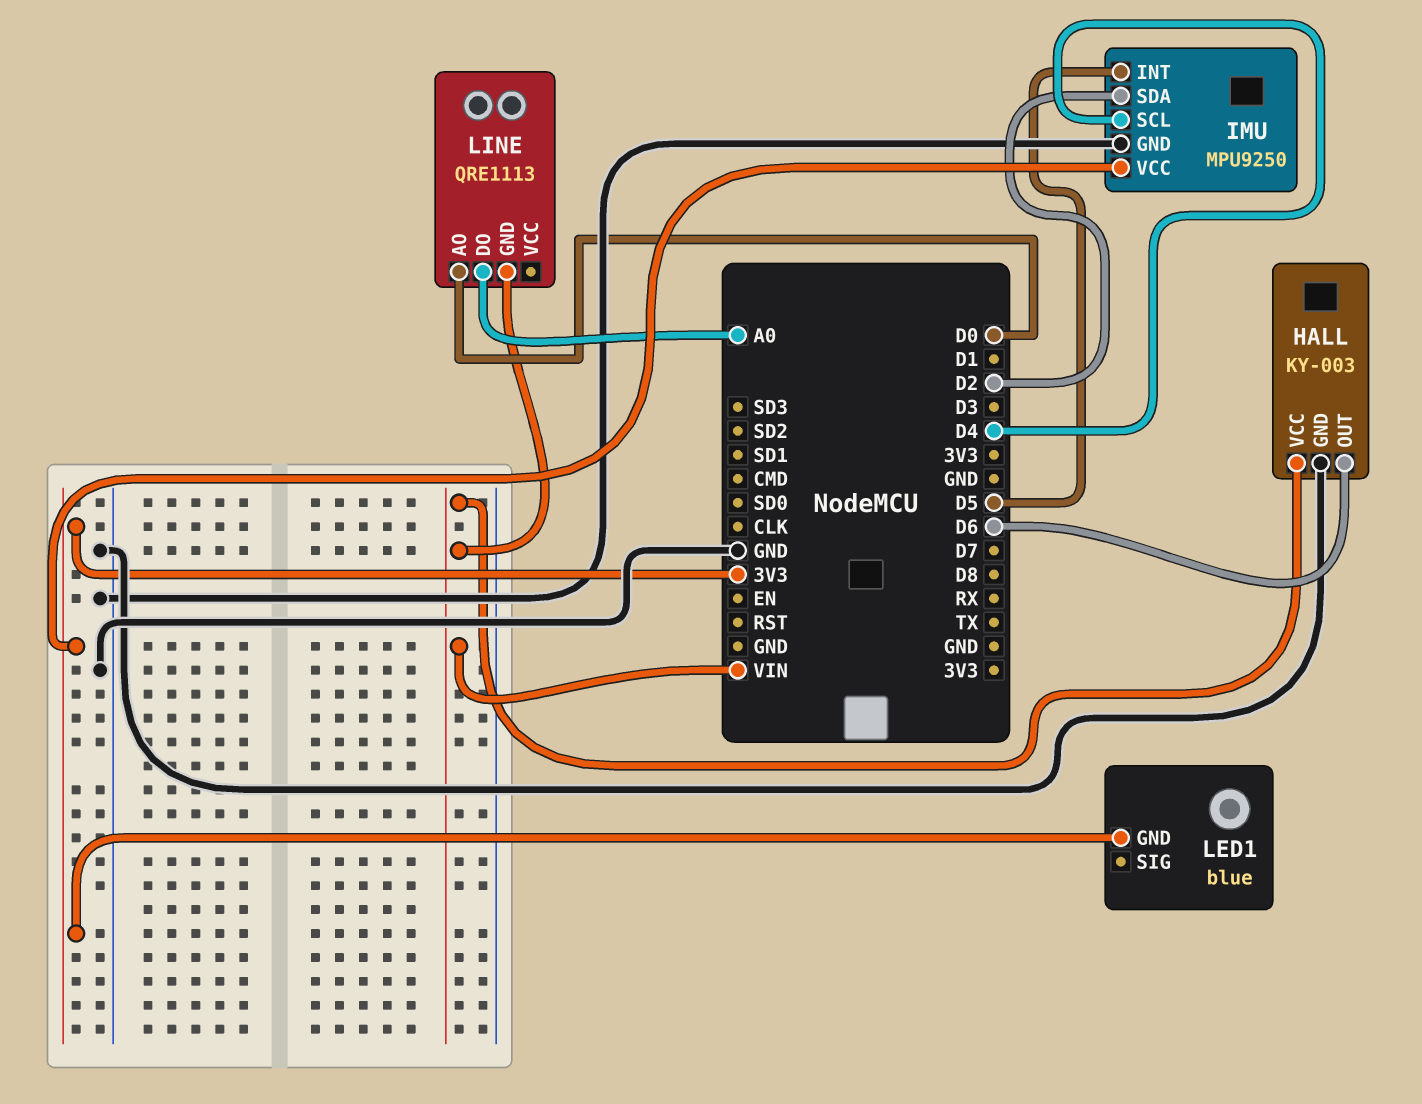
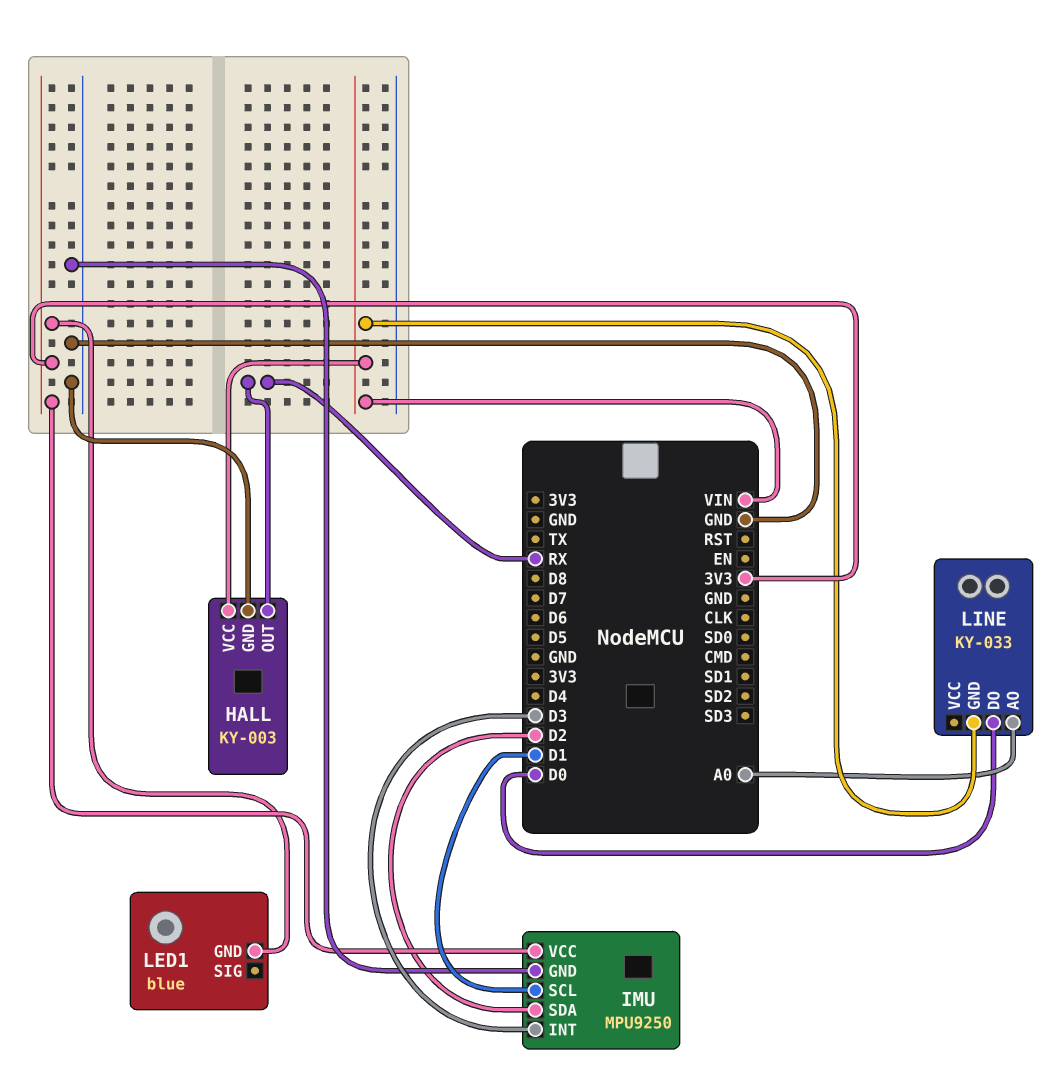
HALL pin OUT: D6 -> RX
IMU pin INT: D5 -> D3
IMU pin SCL: D4 -> D1
LINE: QRE1113 -> KY-033
LINE pin AO: D0 -> A0
LINE pin DO: A0 -> D0

